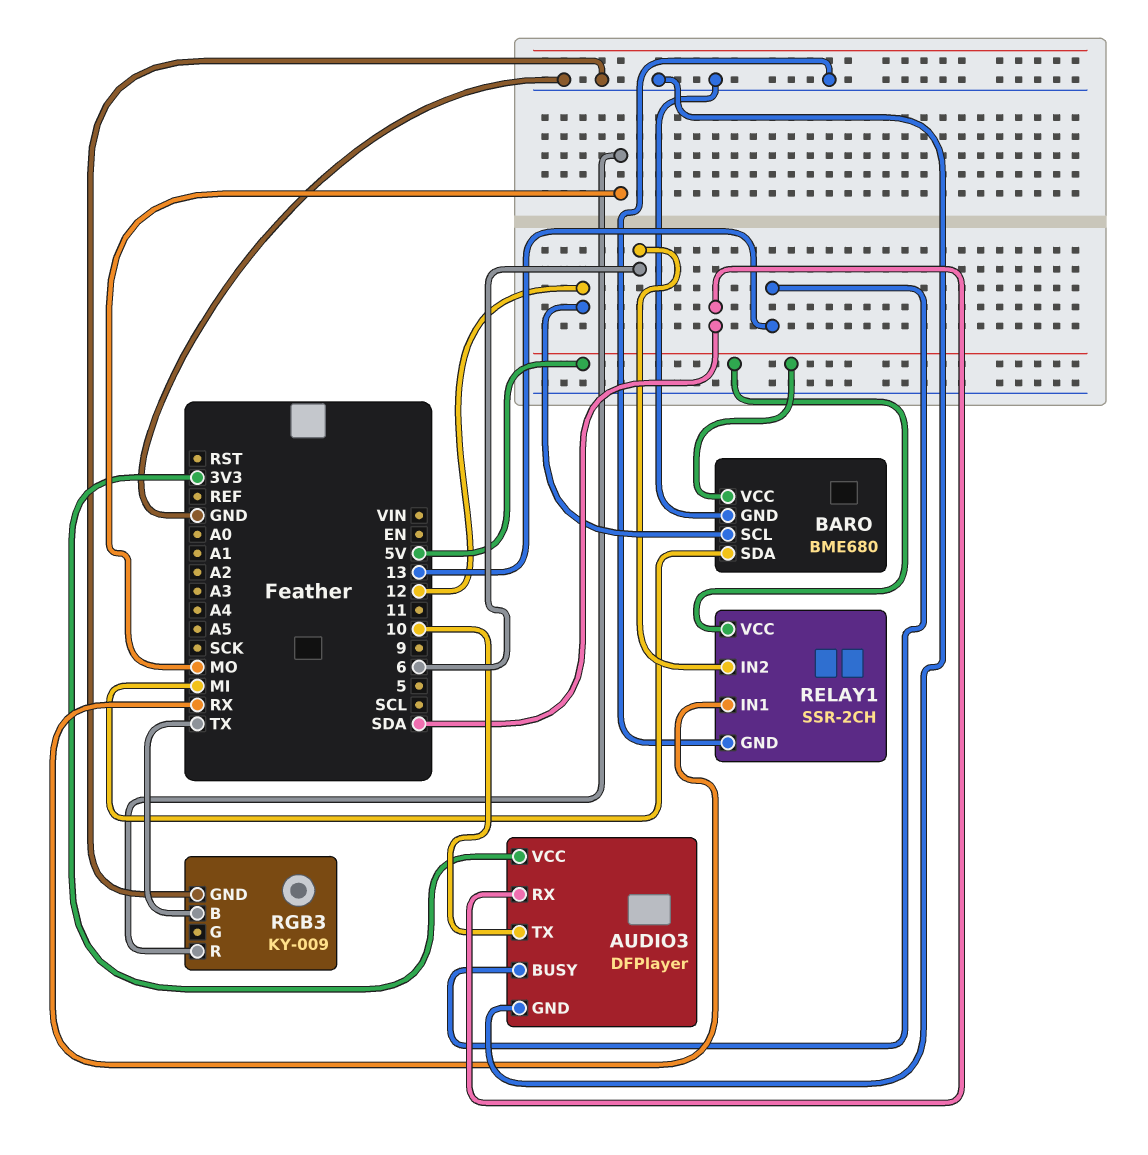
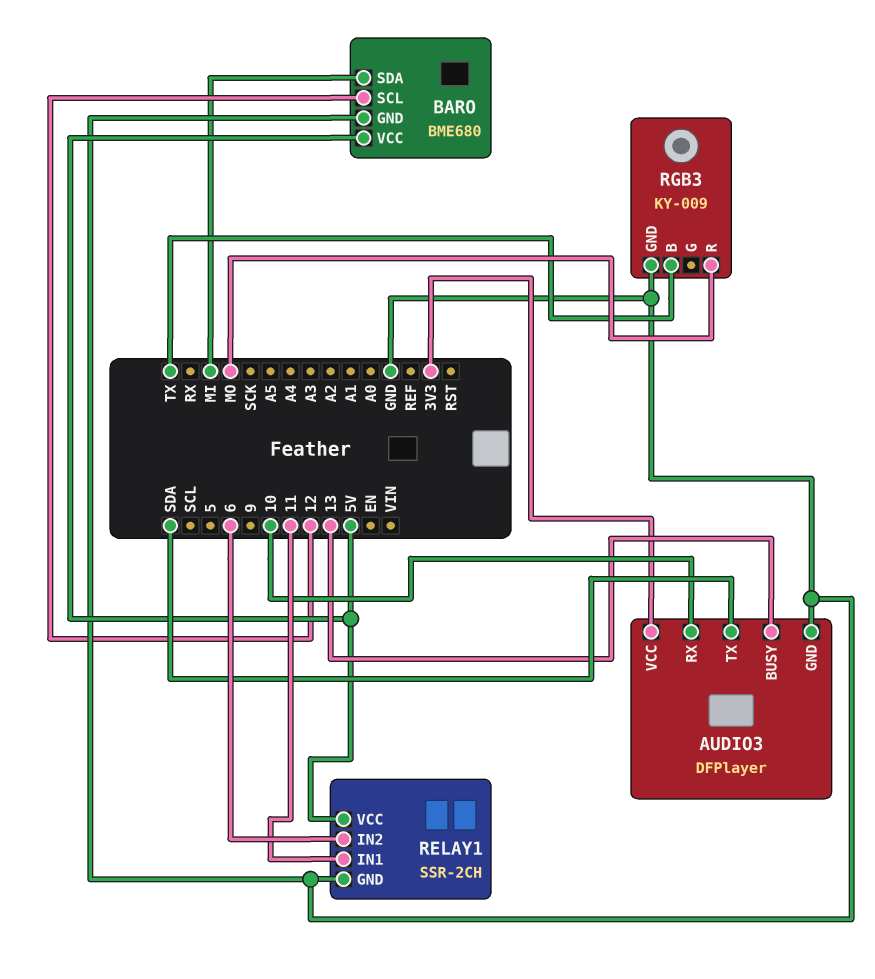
AUDIO3 pin RX: SDA -> 10
AUDIO3 pin TX: 10 -> SDA
RELAY1 pin IN1: RX -> 11

